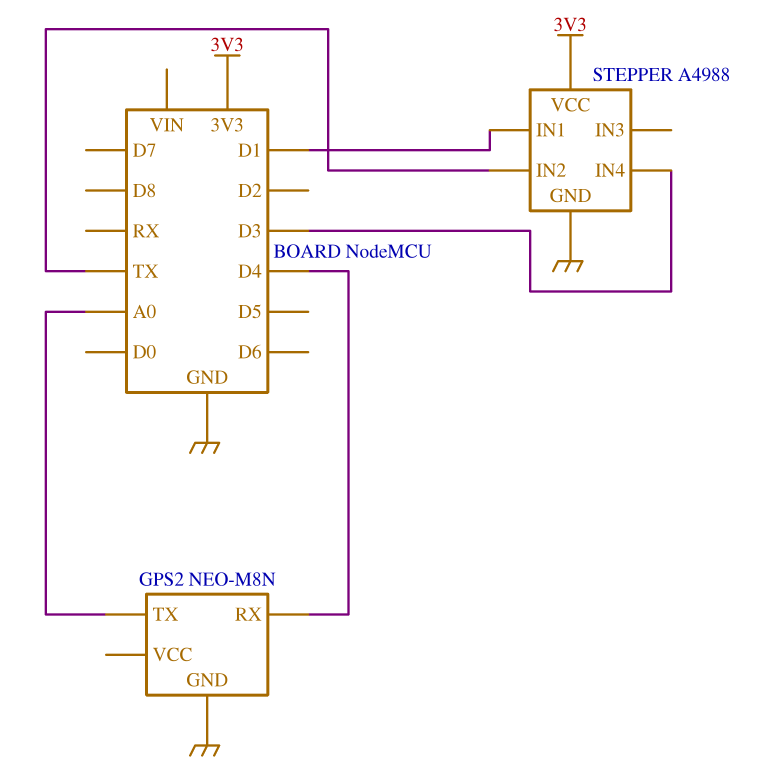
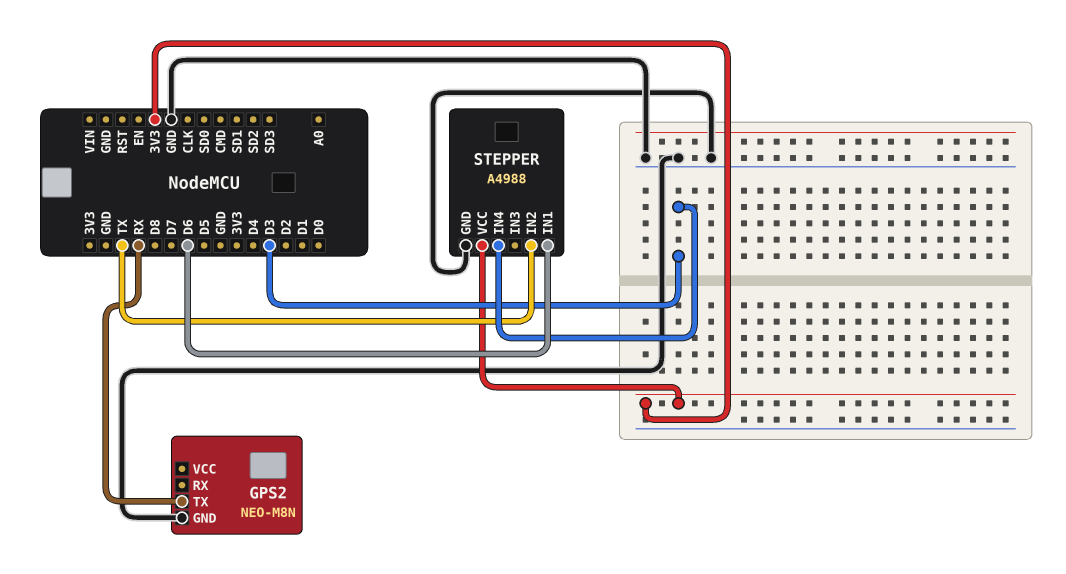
GPS2 pin RX: D4 -> none
GPS2 pin TX: A0 -> RX
STEPPER pin IN1: D1 -> D6

